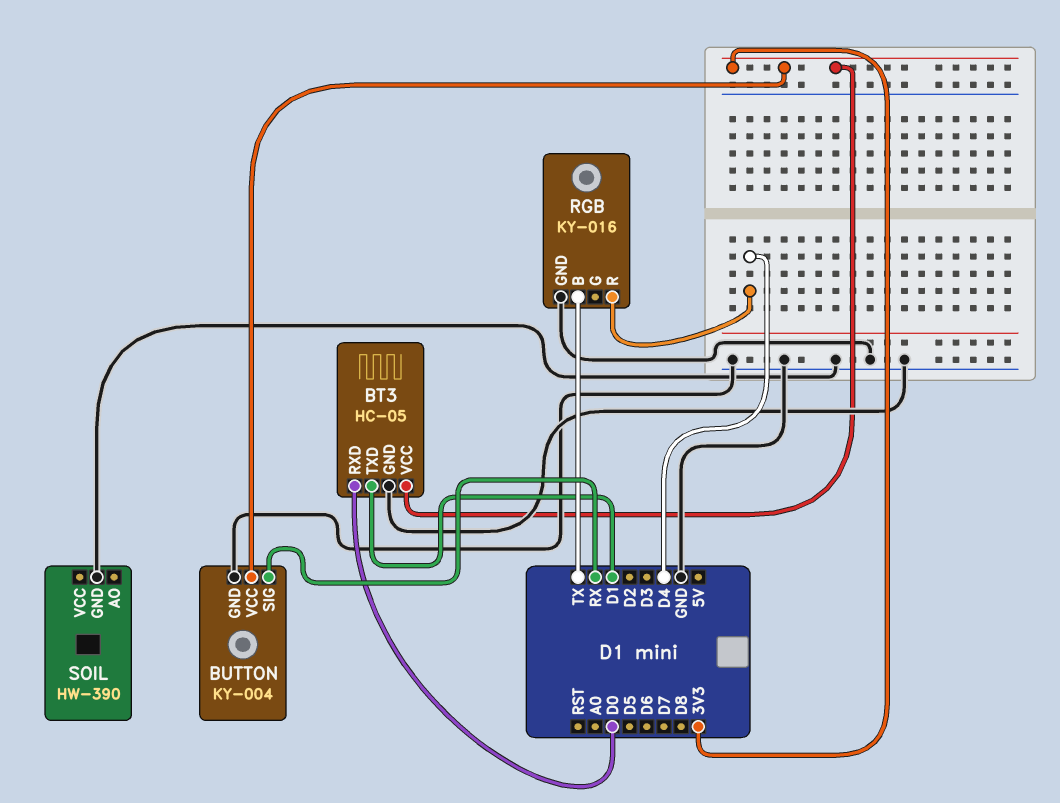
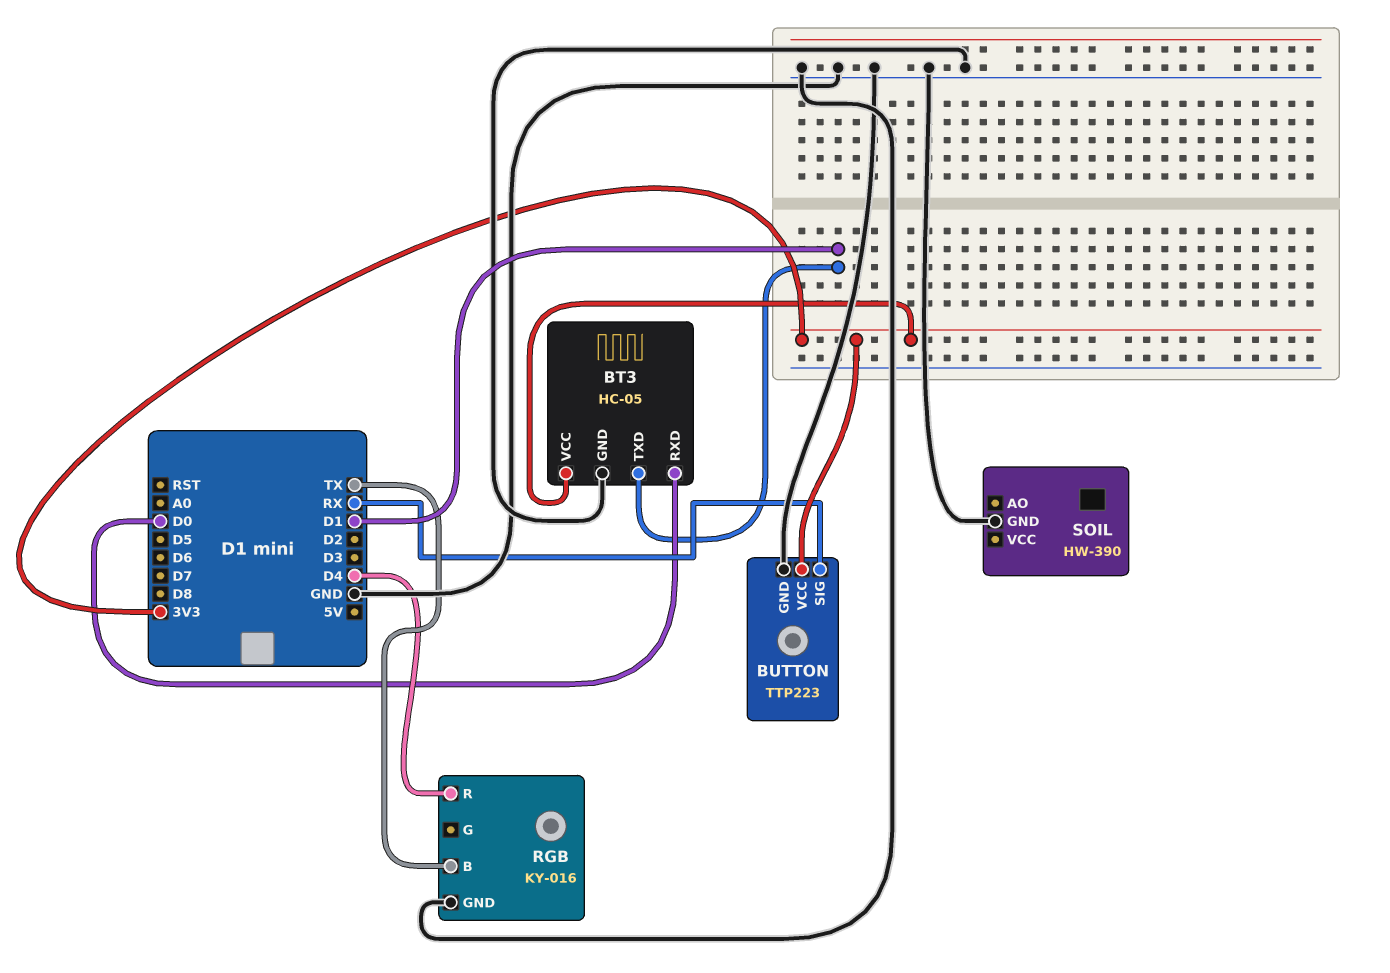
BUTTON: KY-004 -> TTP223

